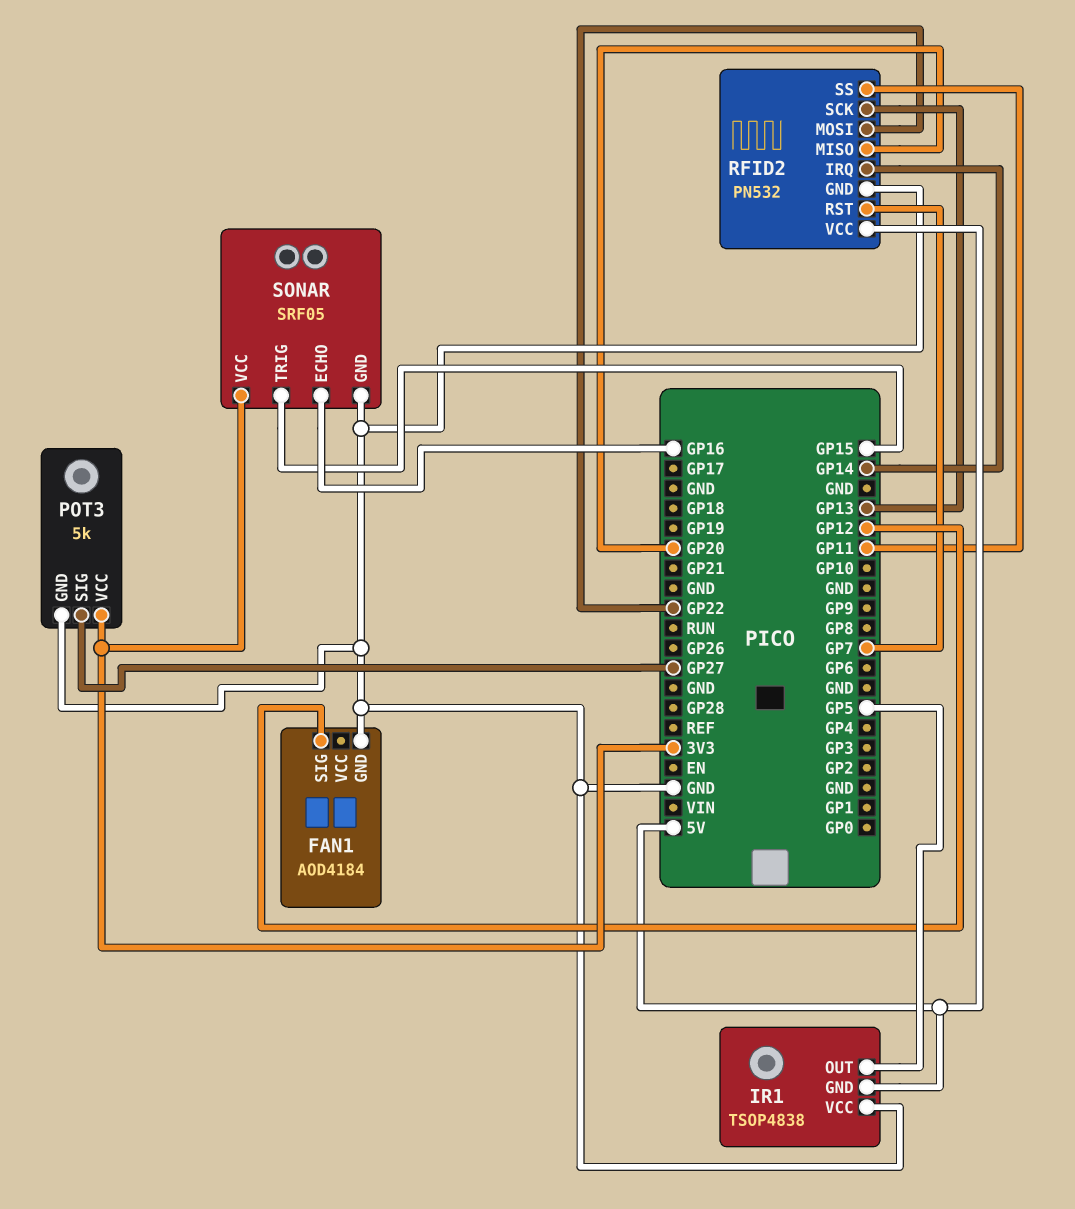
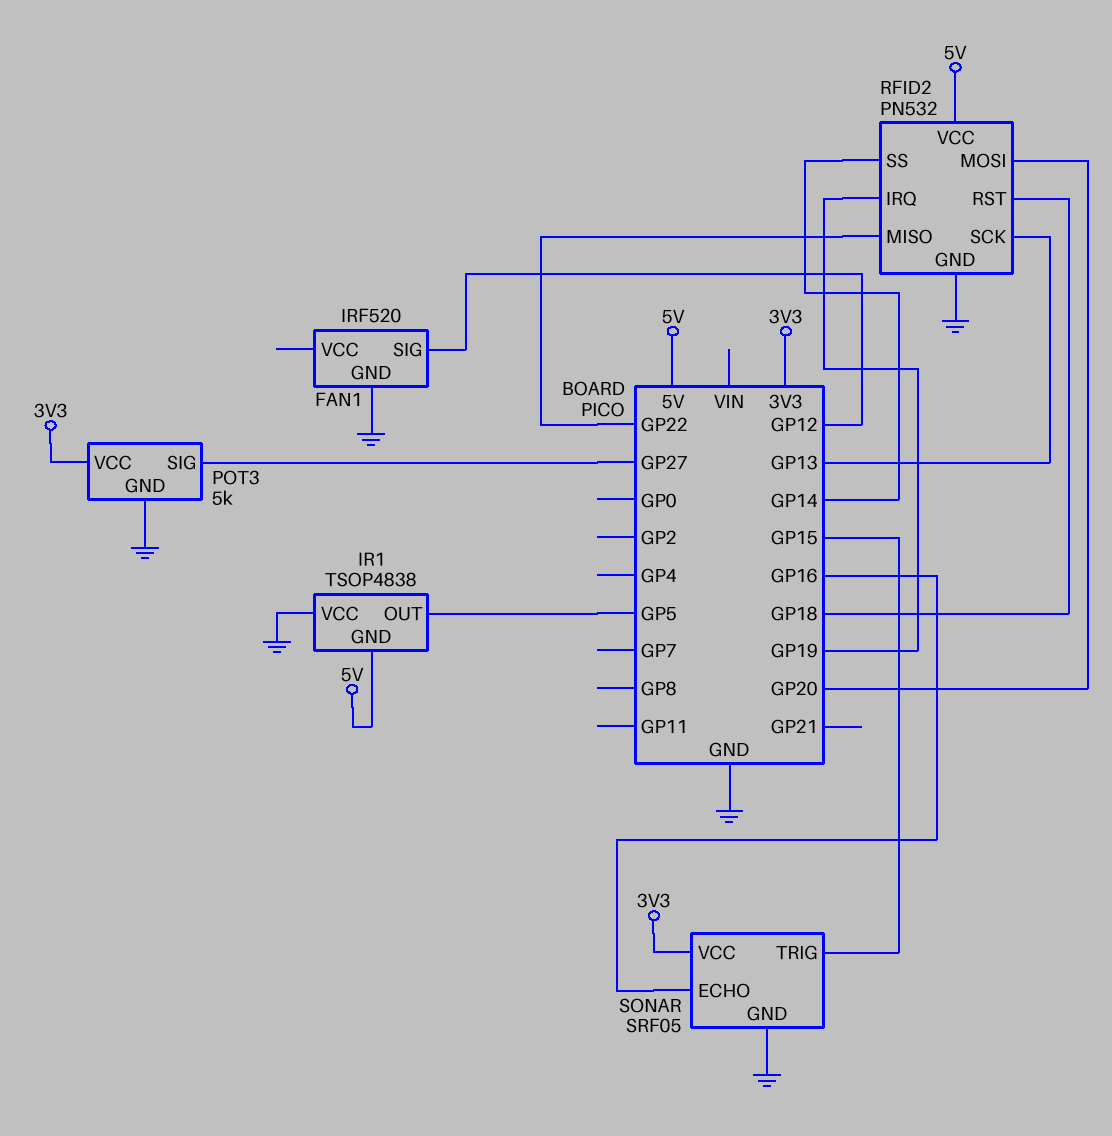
FAN1: AOD4184 -> IRF520
RFID2 pin IRQ: GP14 -> GP19
RFID2 pin MISO: GP20 -> GP22
RFID2 pin MOSI: GP22 -> GP20
RFID2 pin RST: GP7 -> GP18
RFID2 pin SS: GP11 -> GP14

